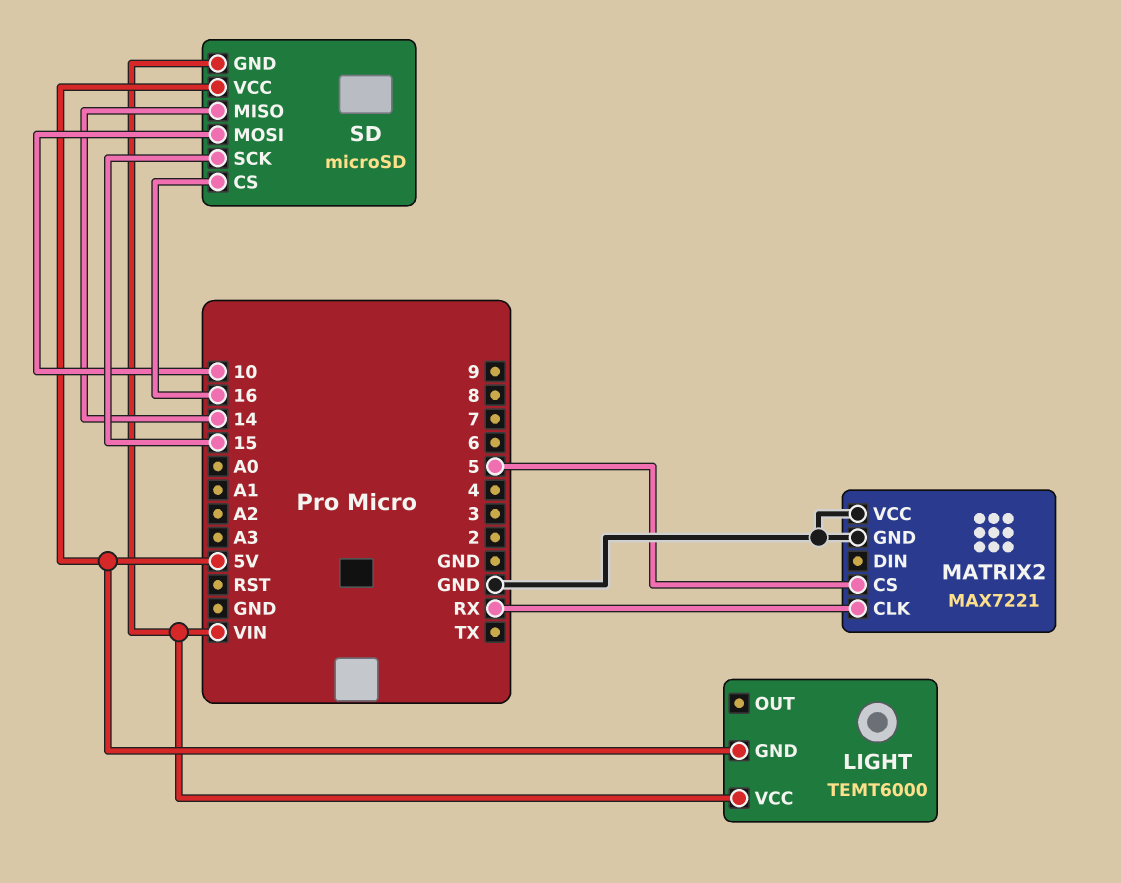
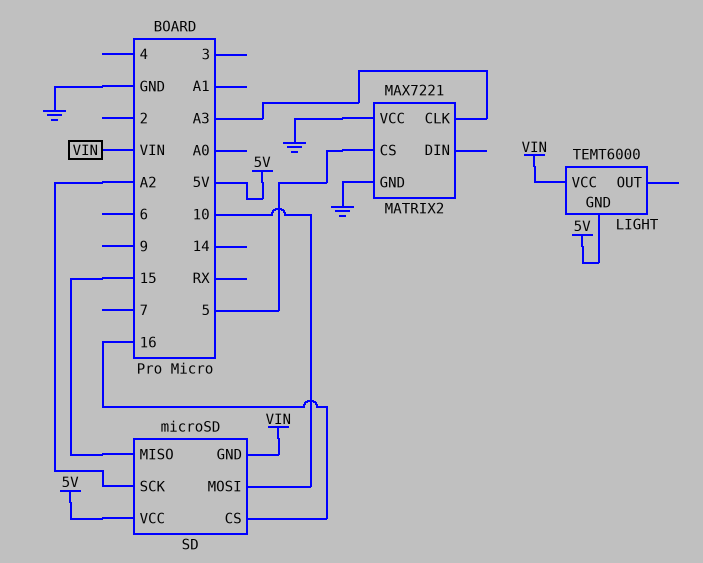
MATRIX2 pin CLK: RX -> A3
SD pin MISO: 14 -> 15
SD pin SCK: 15 -> A2

